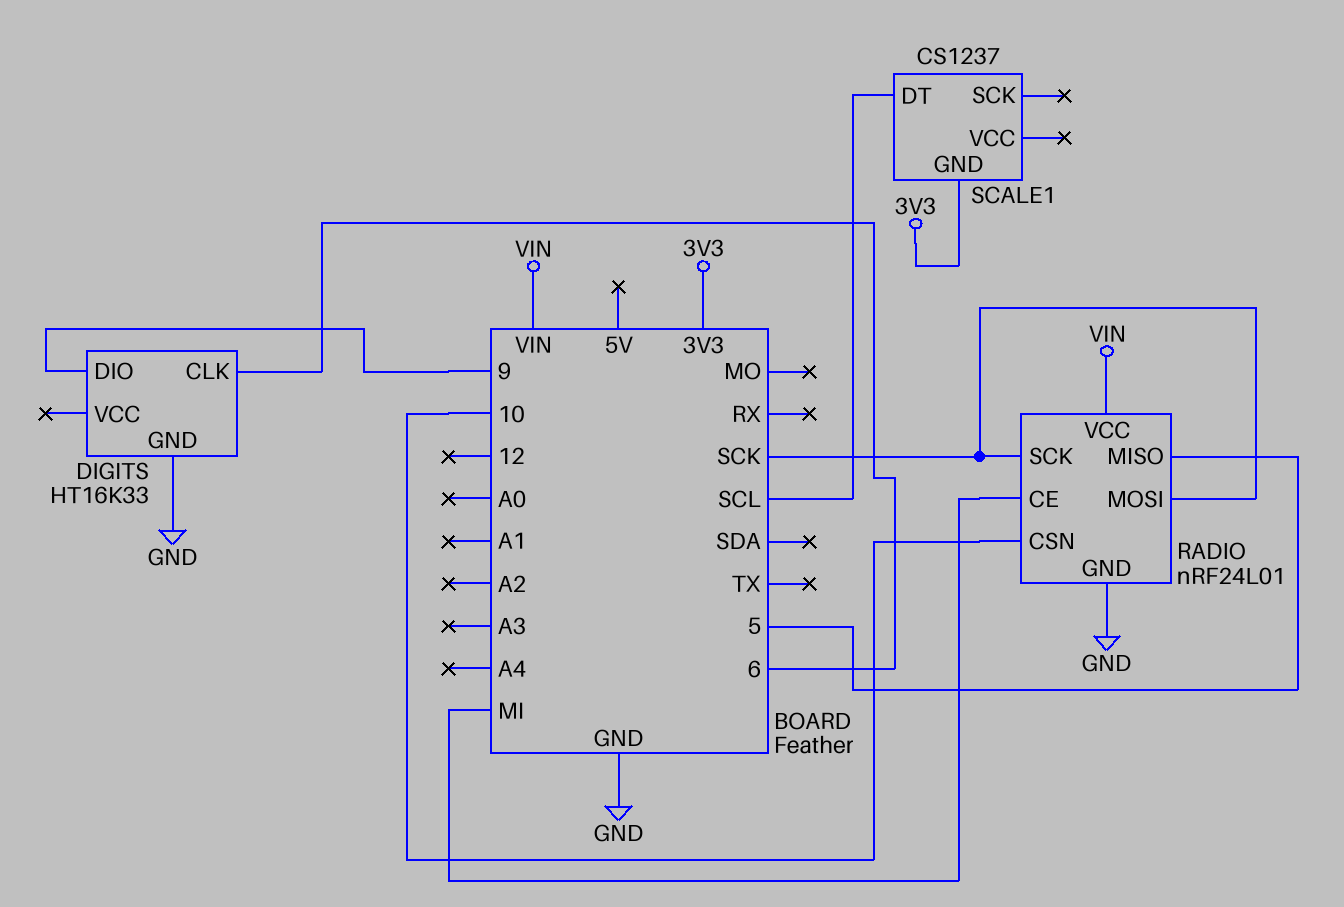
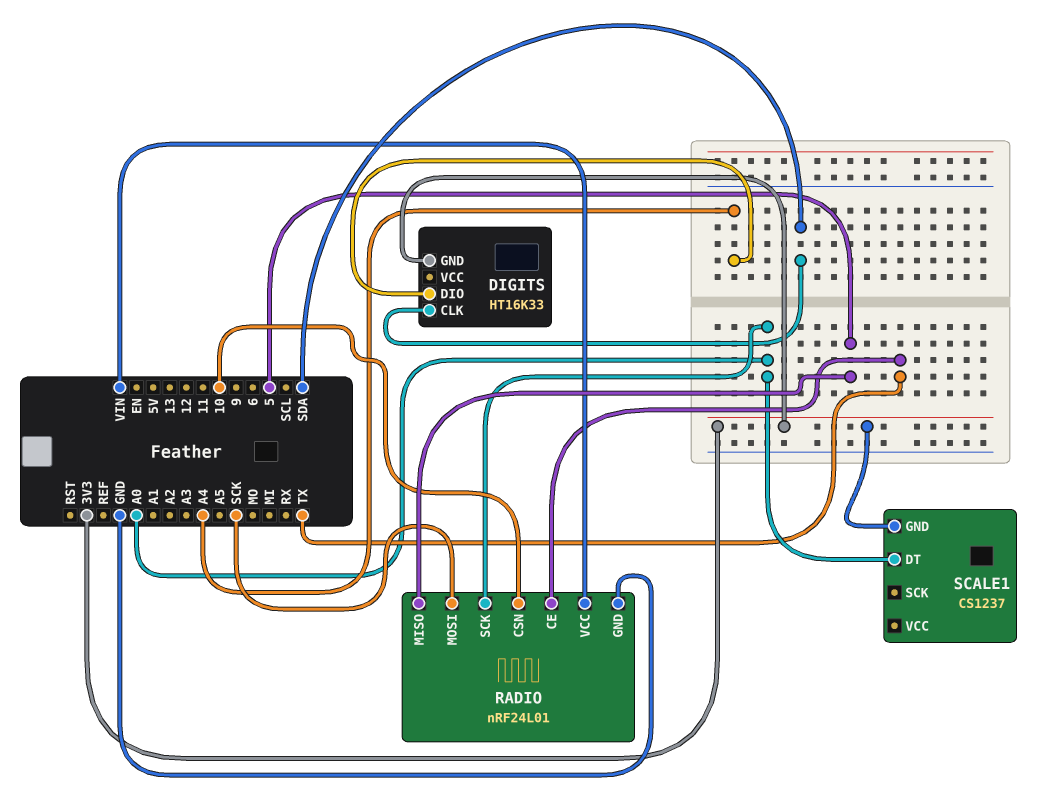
DIGITS pin CLK: 6 -> SDA
DIGITS pin DIO: 9 -> A4
DIGITS pin GND: GND -> 3V3
RADIO pin CE: MI -> TX
RADIO pin SCK: SCK -> A0
SCALE1 pin DT: SCL -> A0

